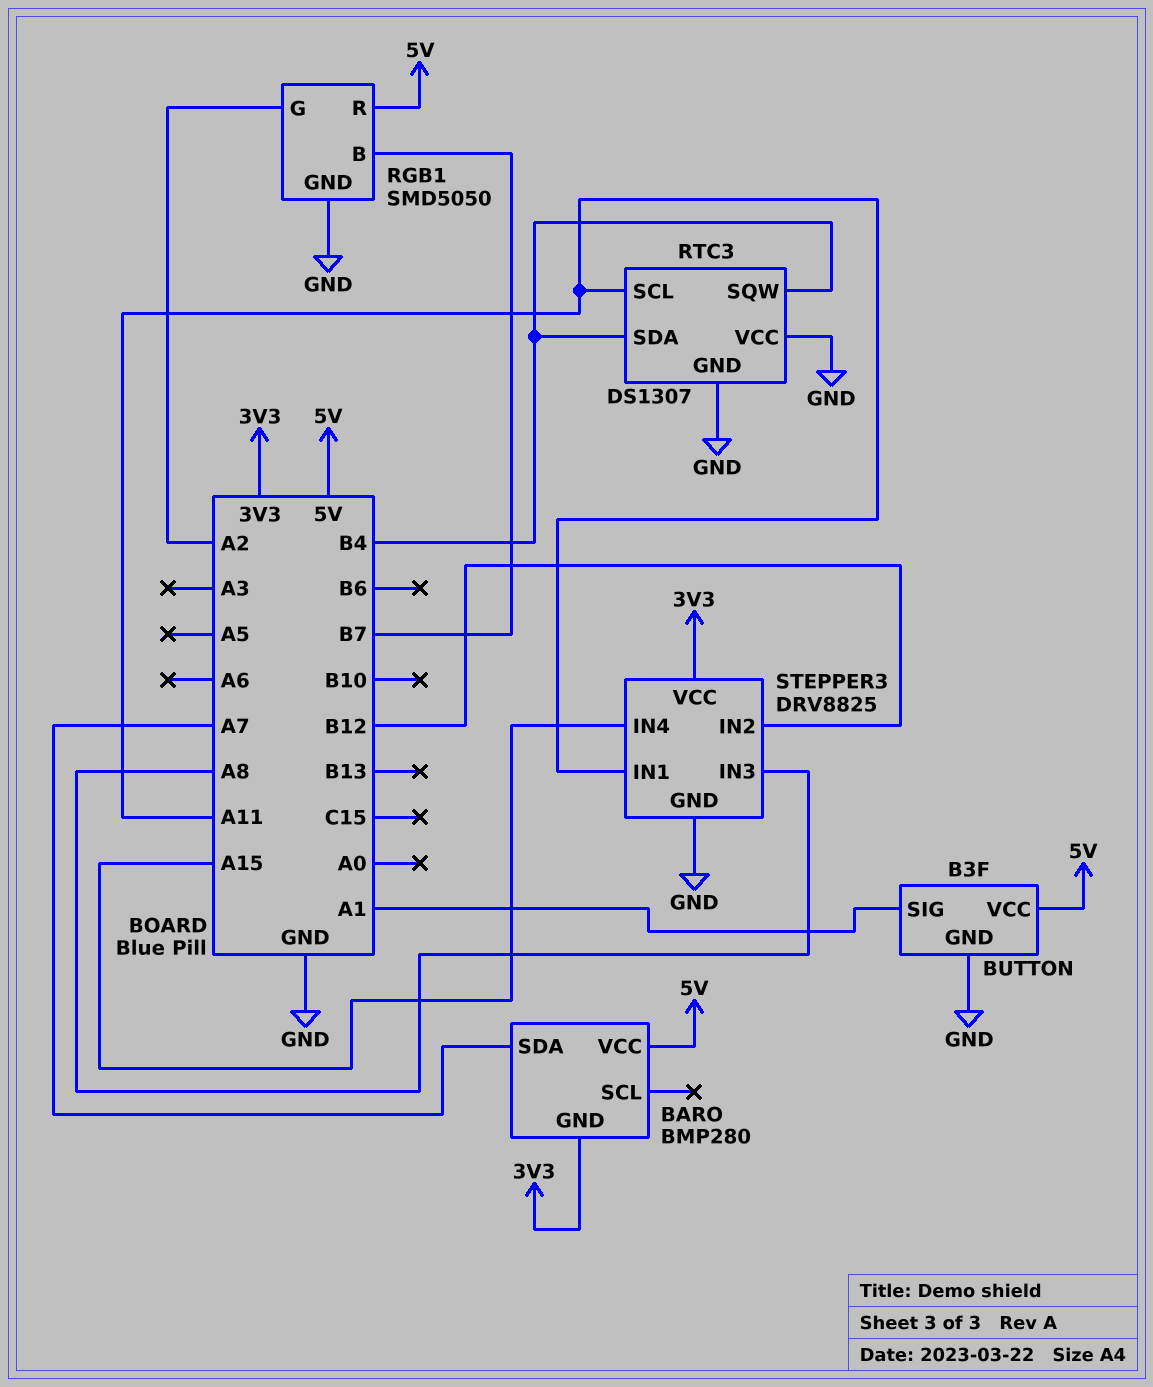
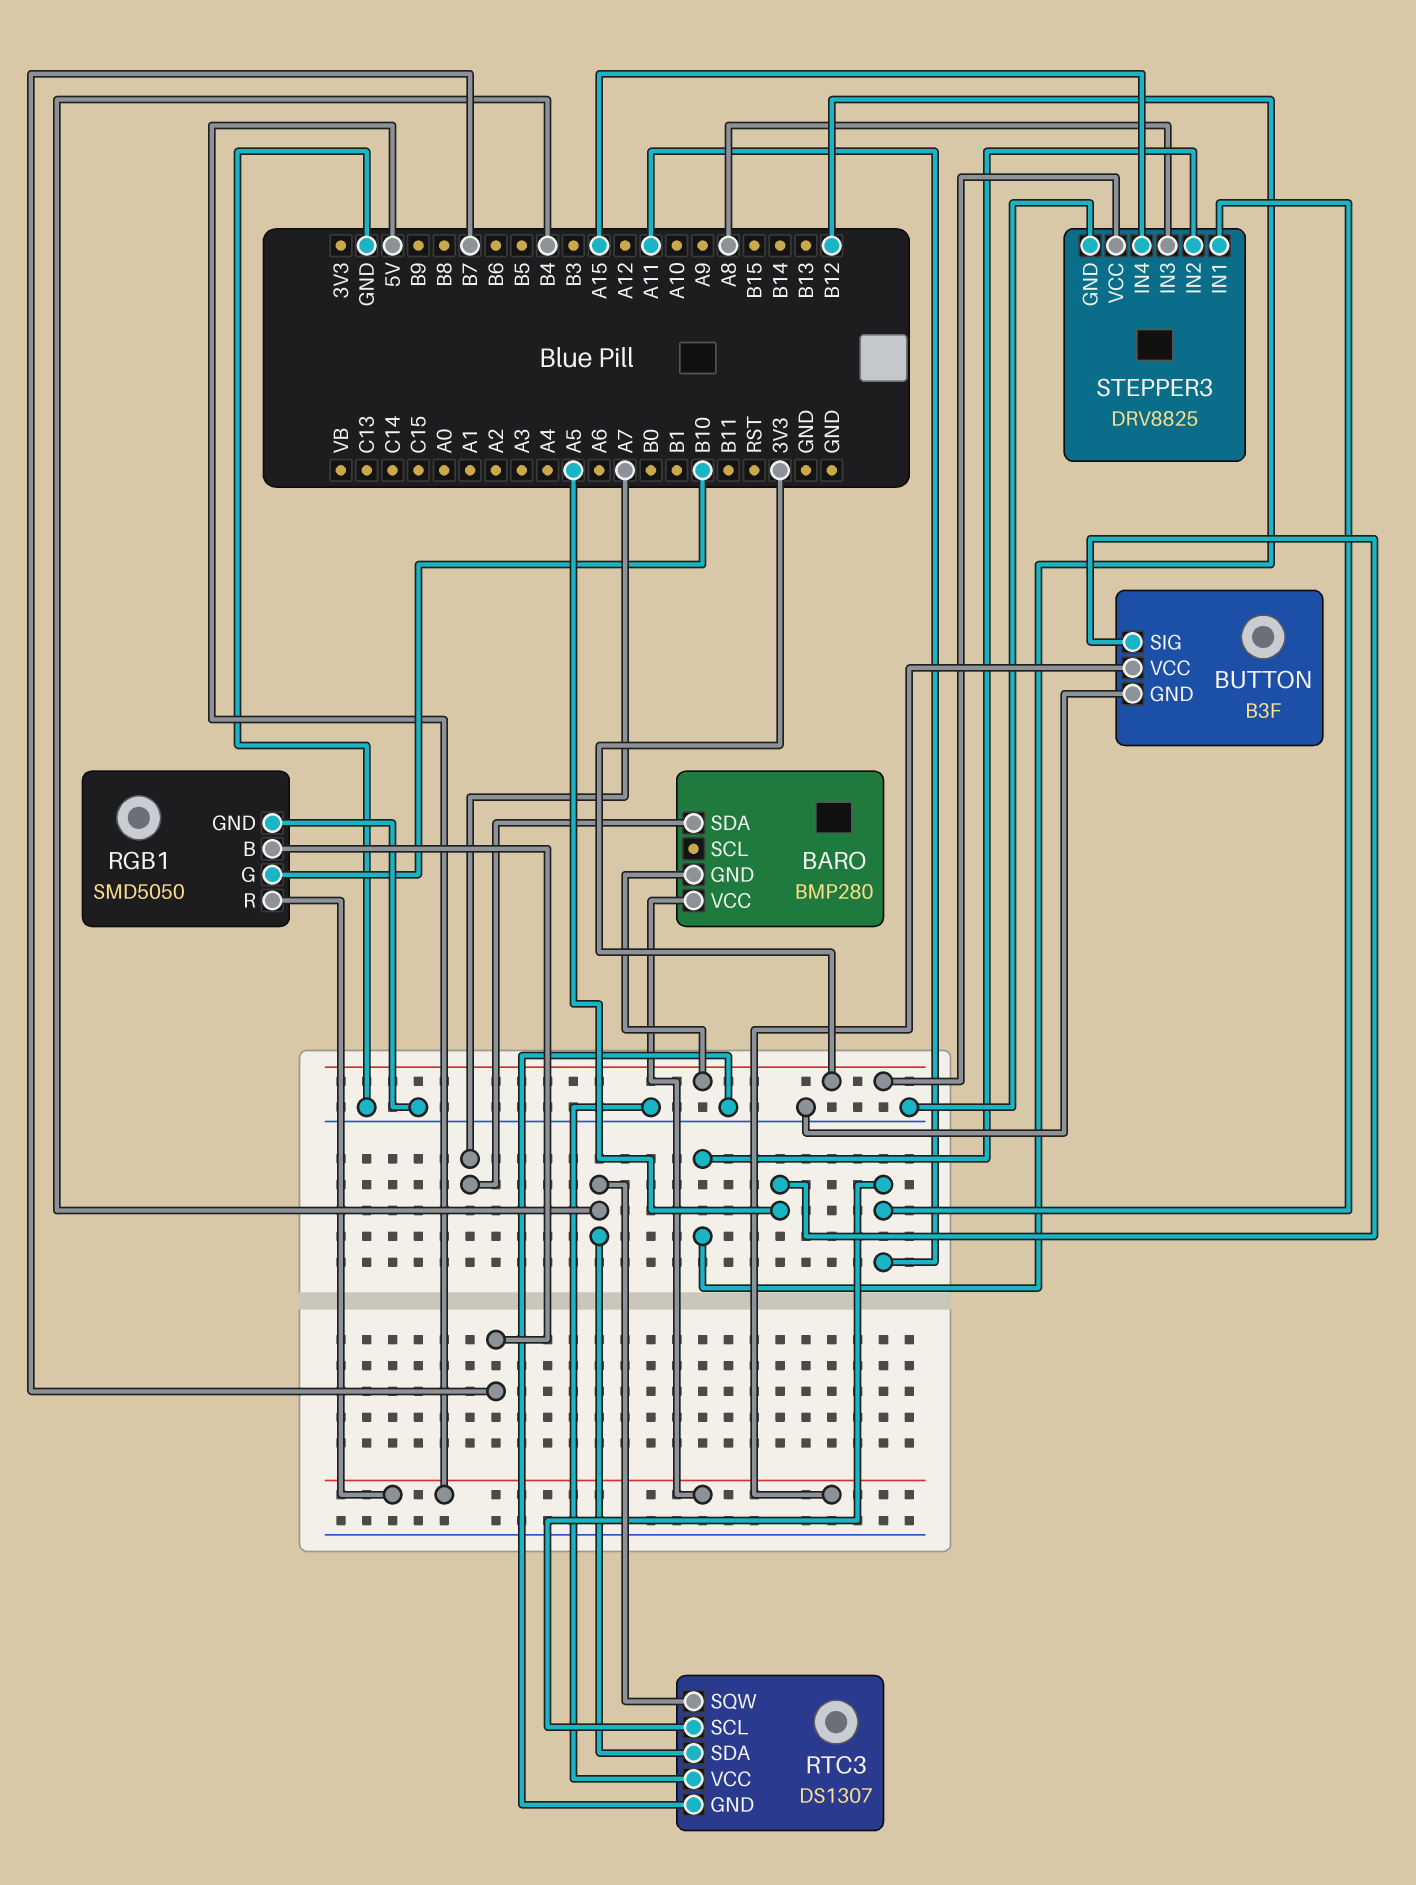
BUTTON pin SIG: A1 -> A5
RGB1 pin G: A2 -> B10

